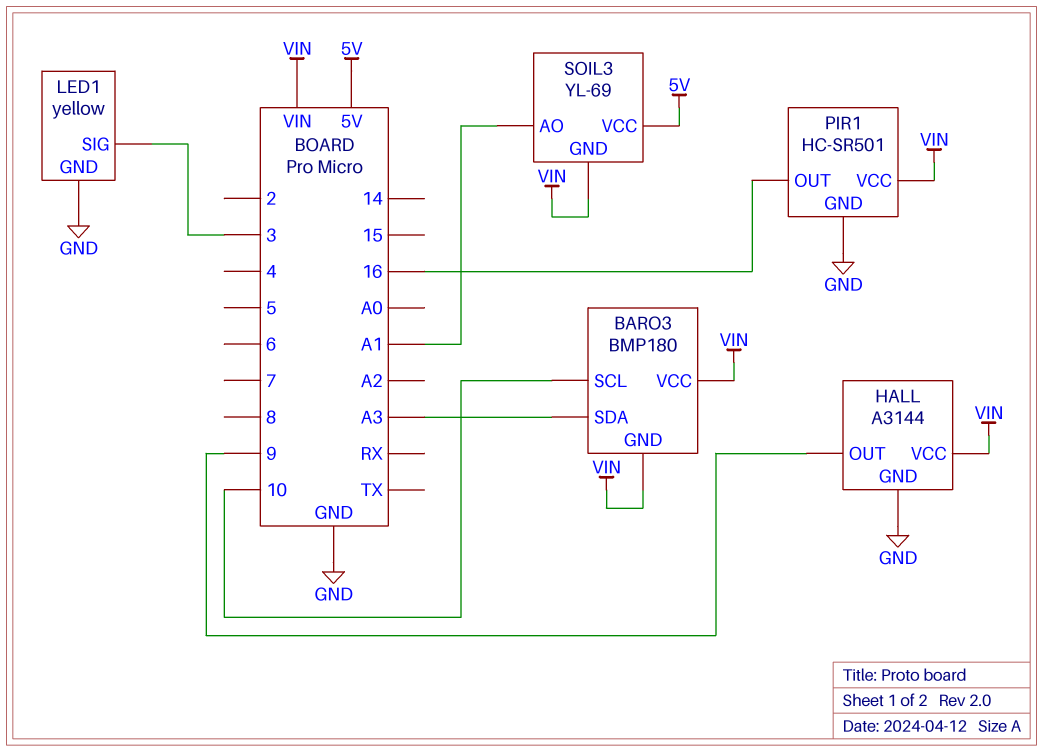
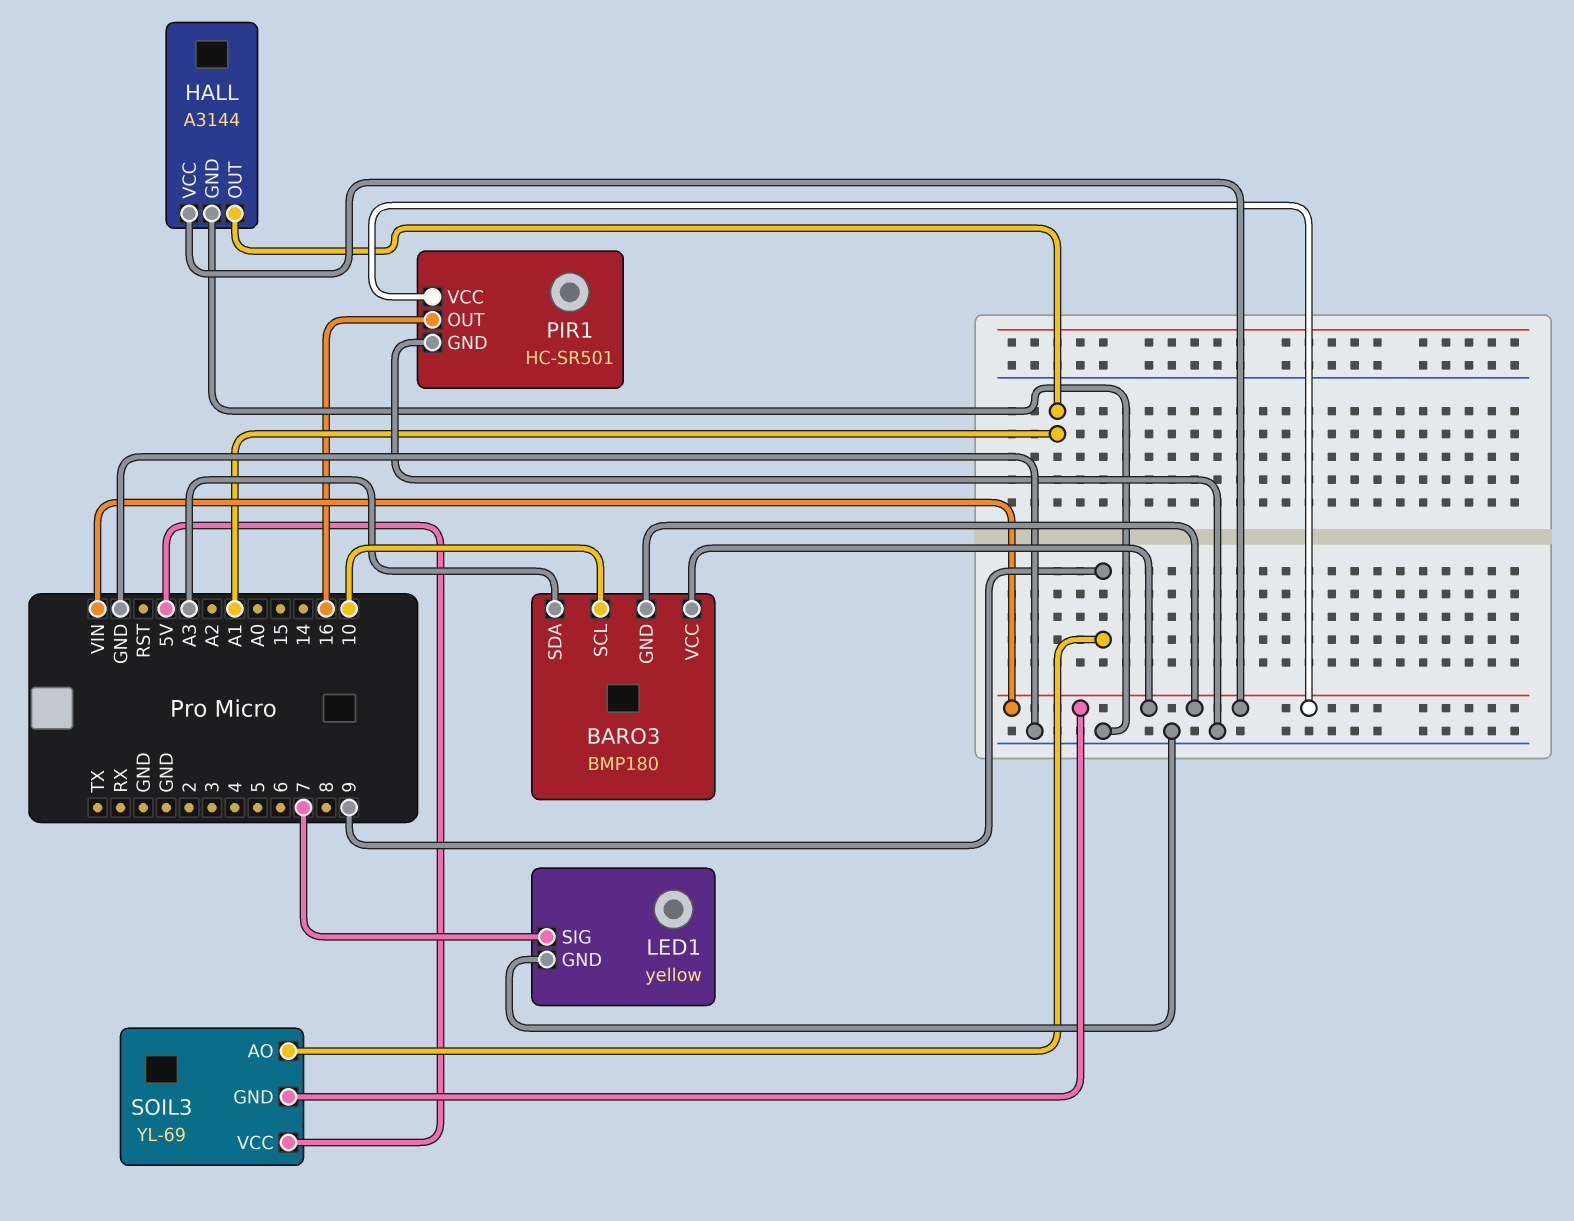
HALL pin OUT: 9 -> A1
LED1 pin SIG: 3 -> 7
SOIL3 pin AO: A1 -> 9

